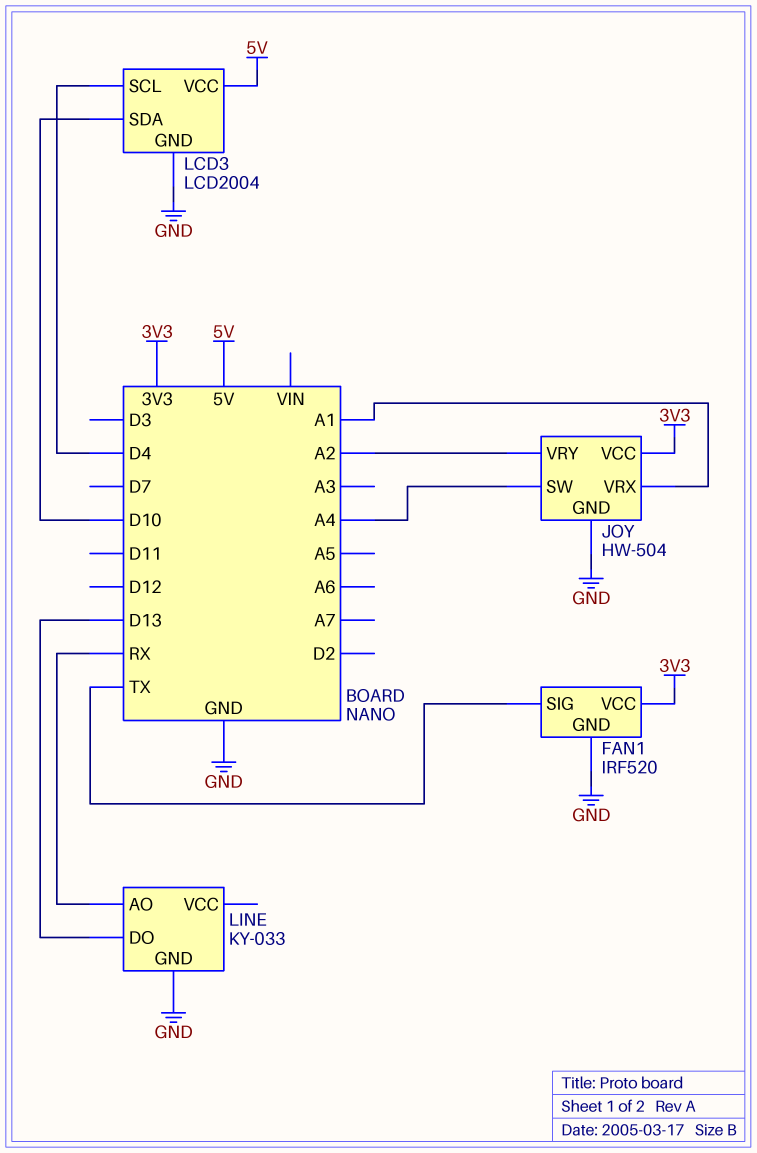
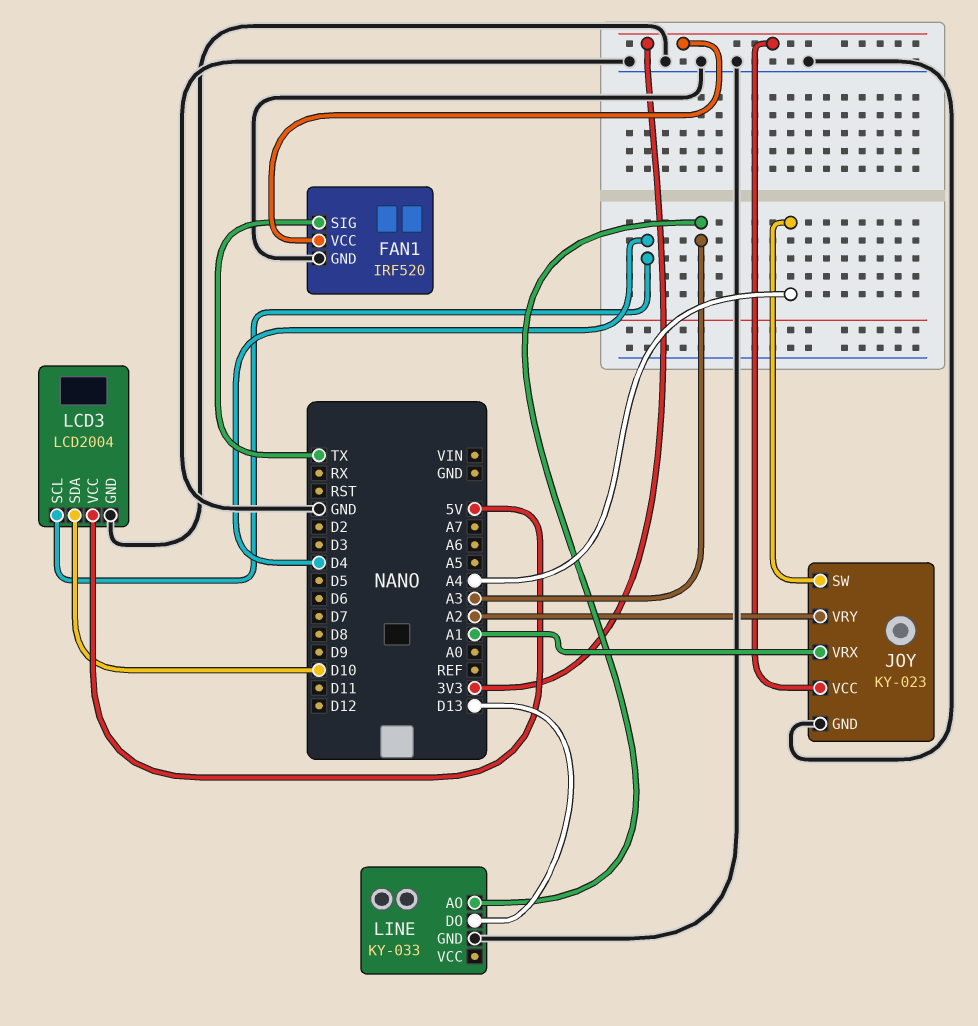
JOY: HW-504 -> KY-023
LINE pin AO: RX -> A3

